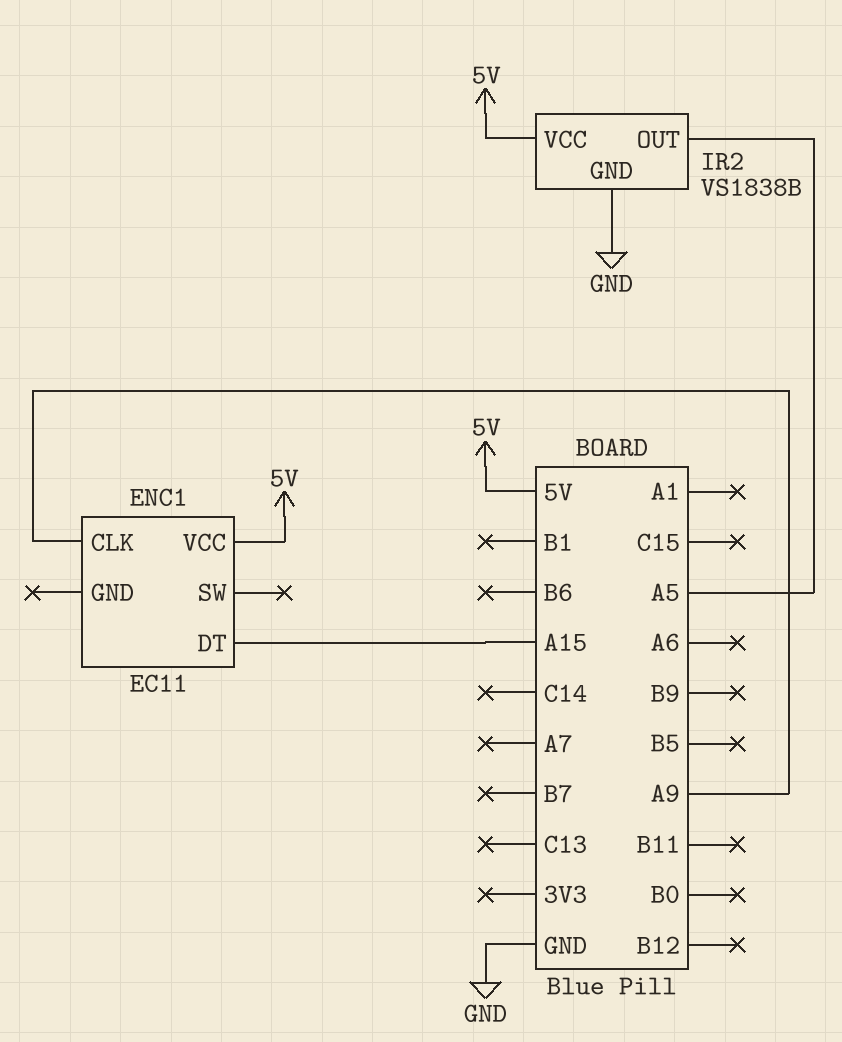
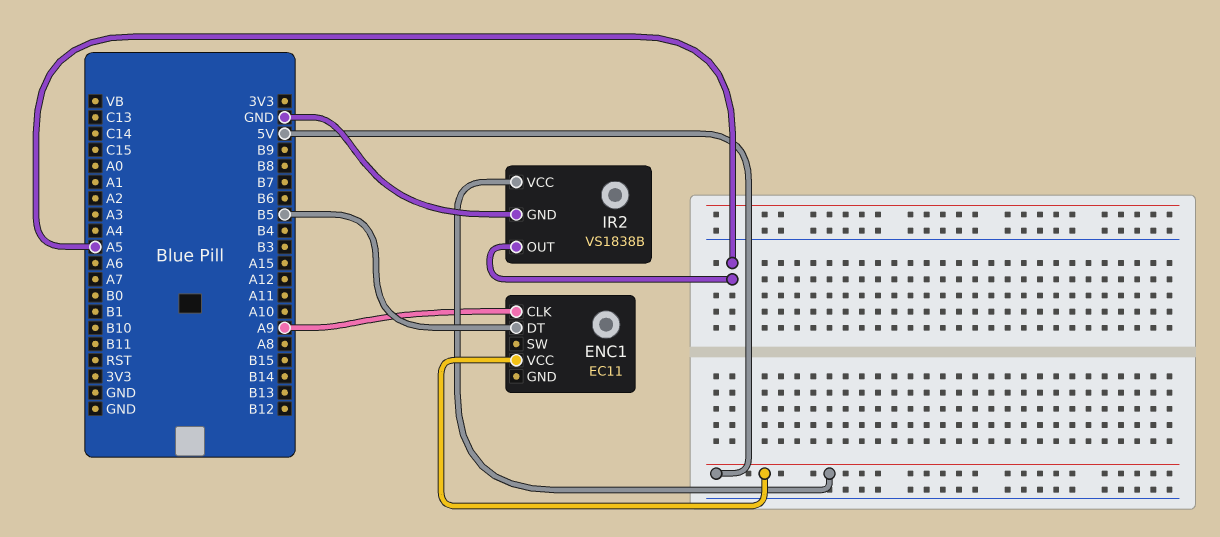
ENC1 pin DT: A15 -> B5

